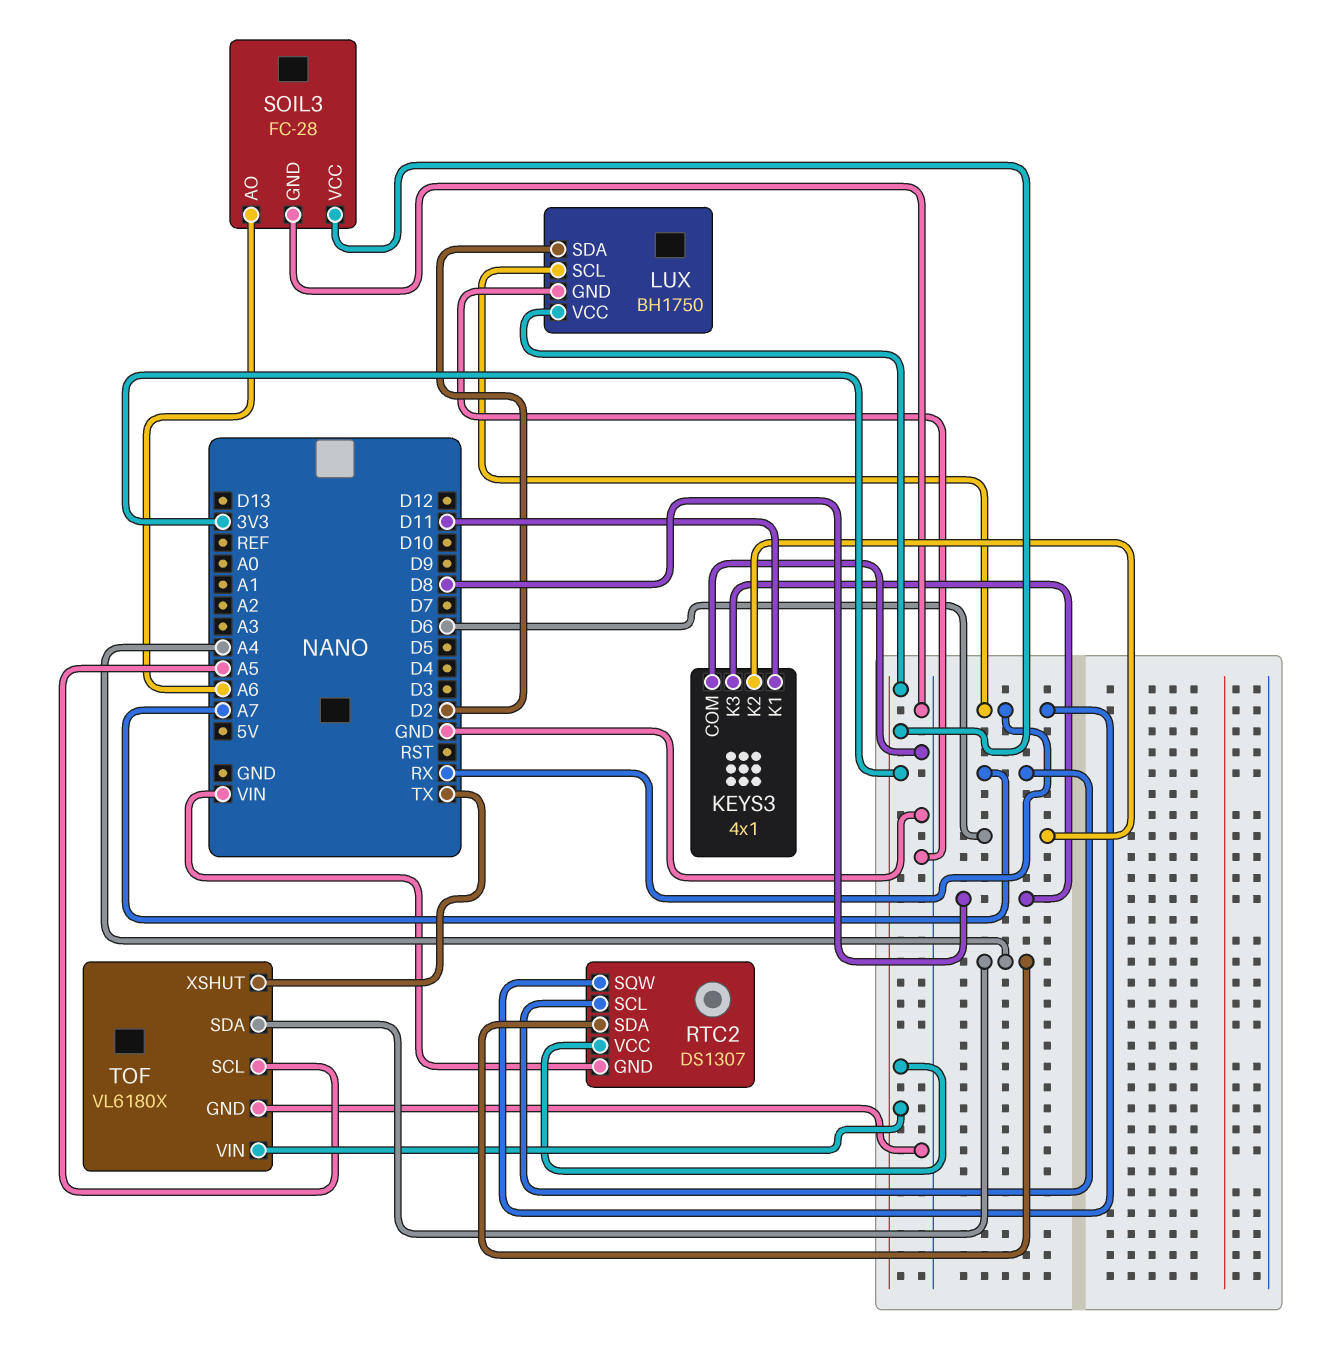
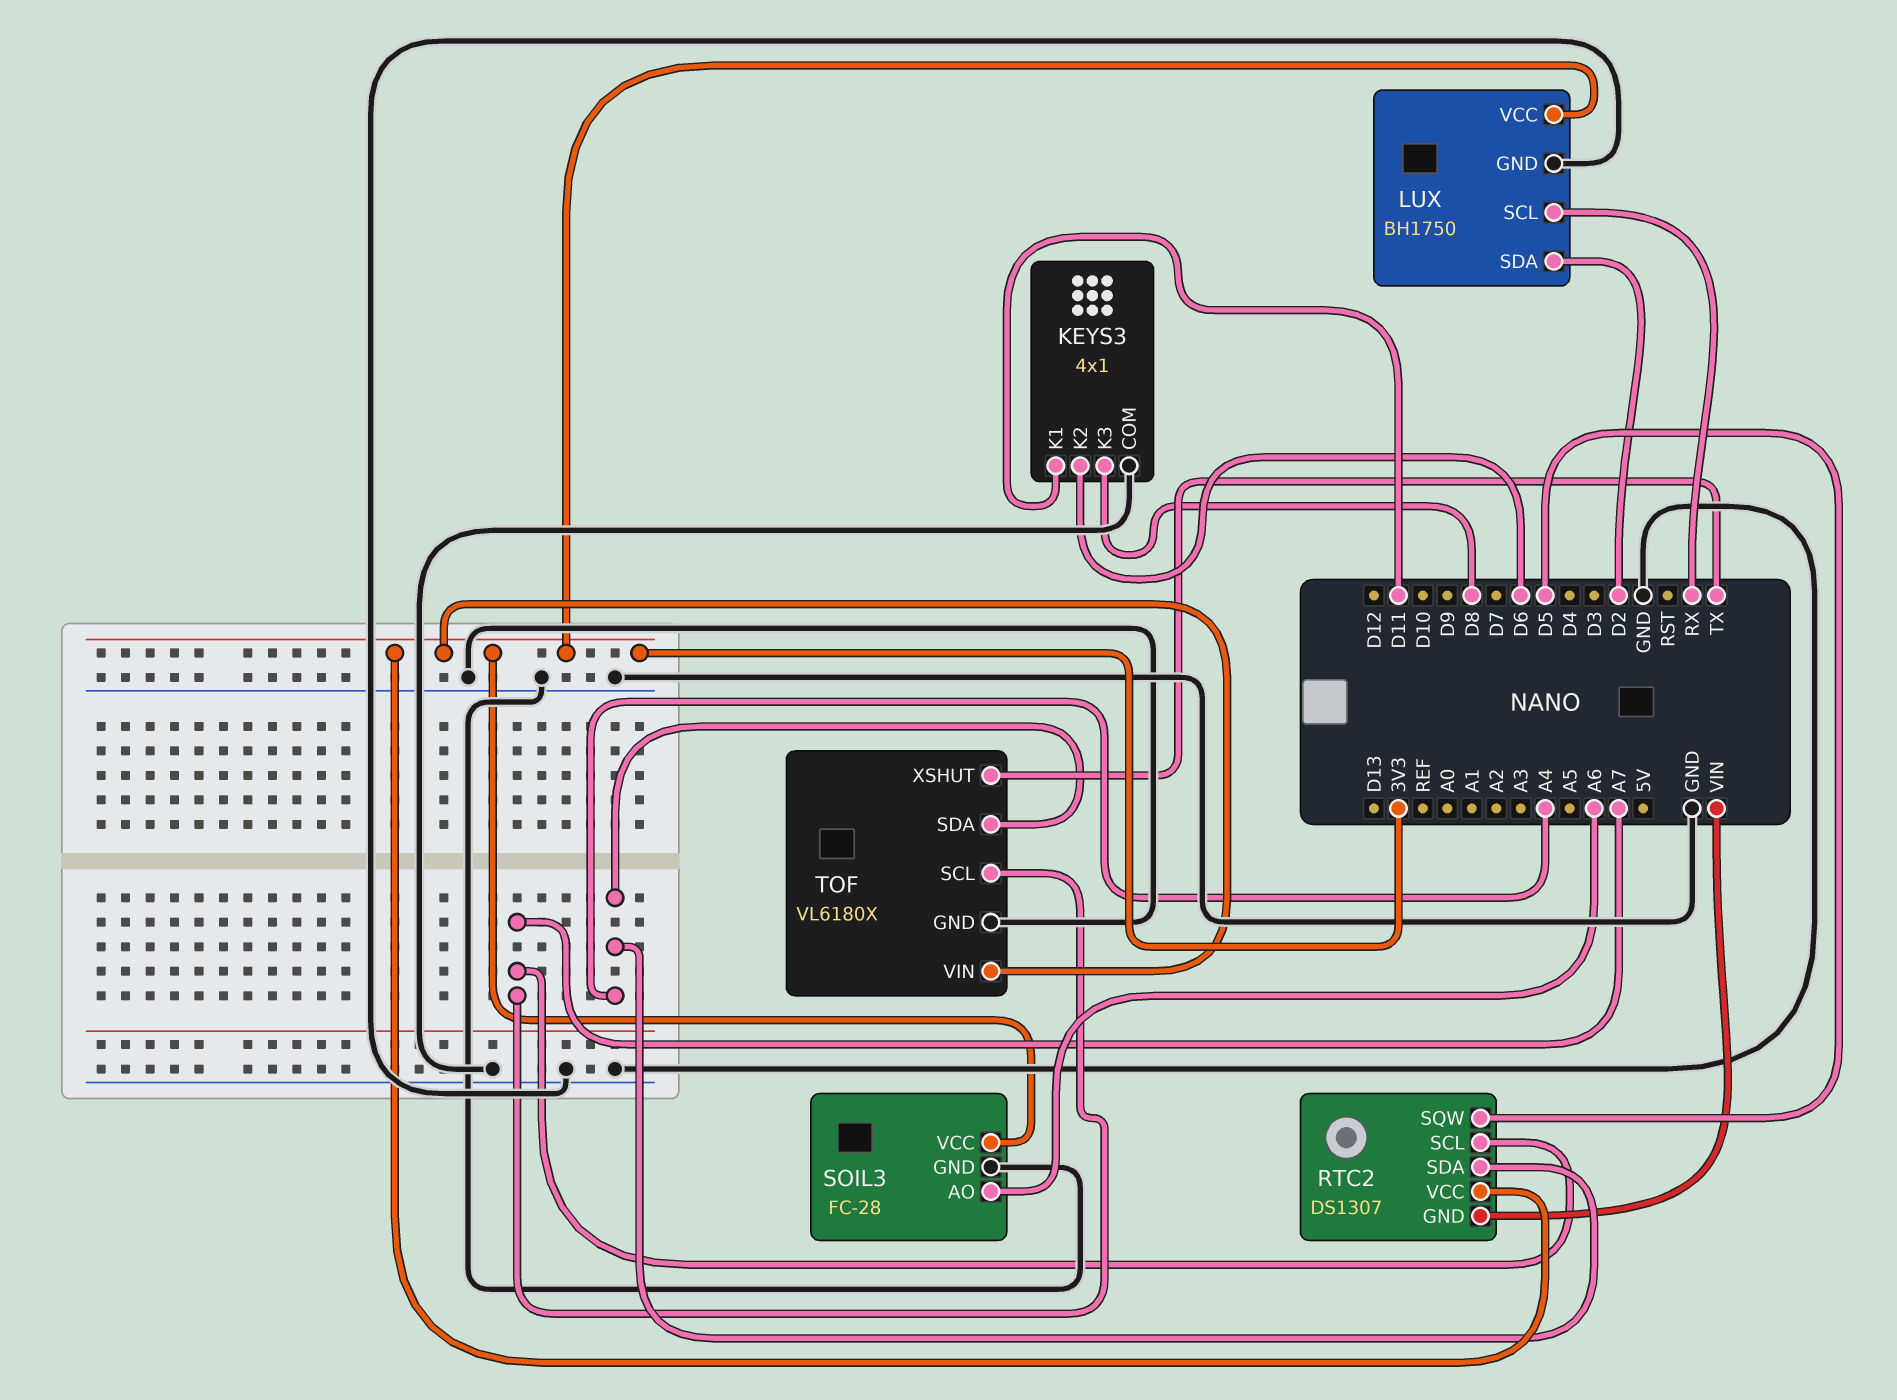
RTC2 pin SQW: RX -> D5
TOF pin SCL: A5 -> A7

